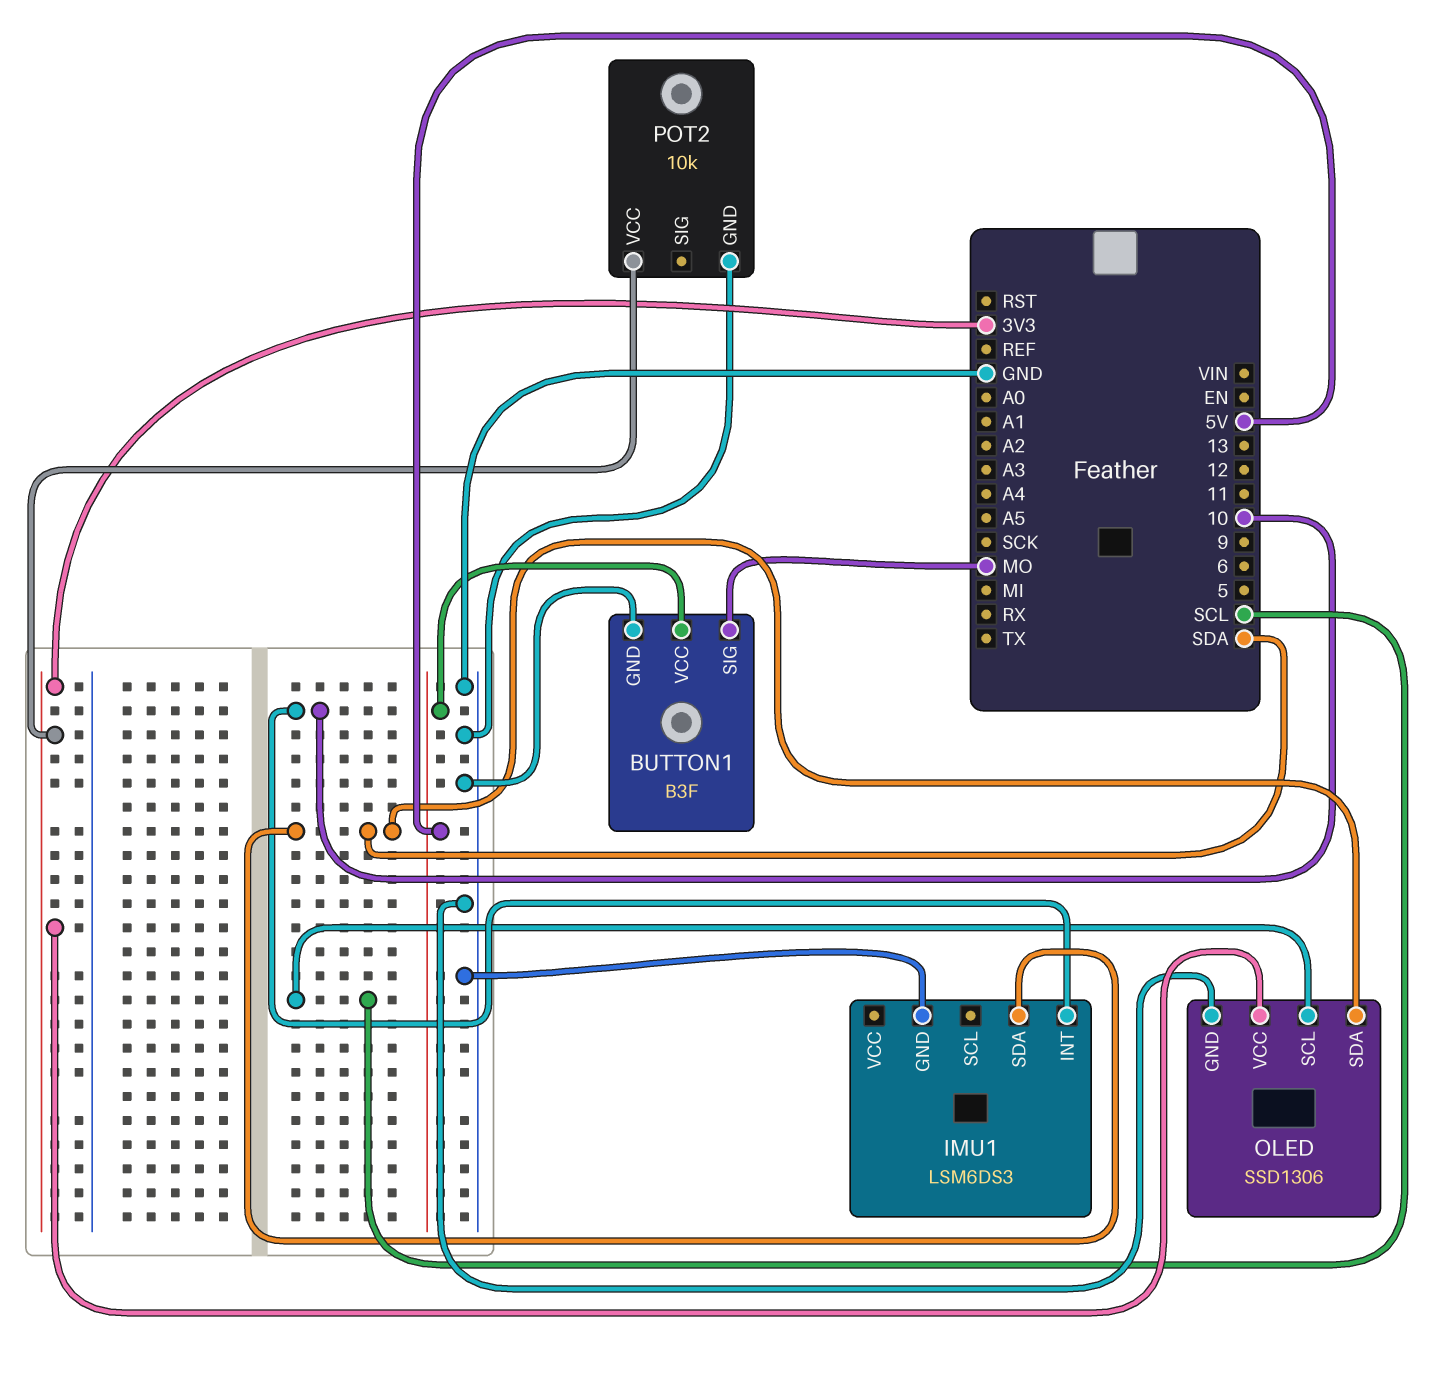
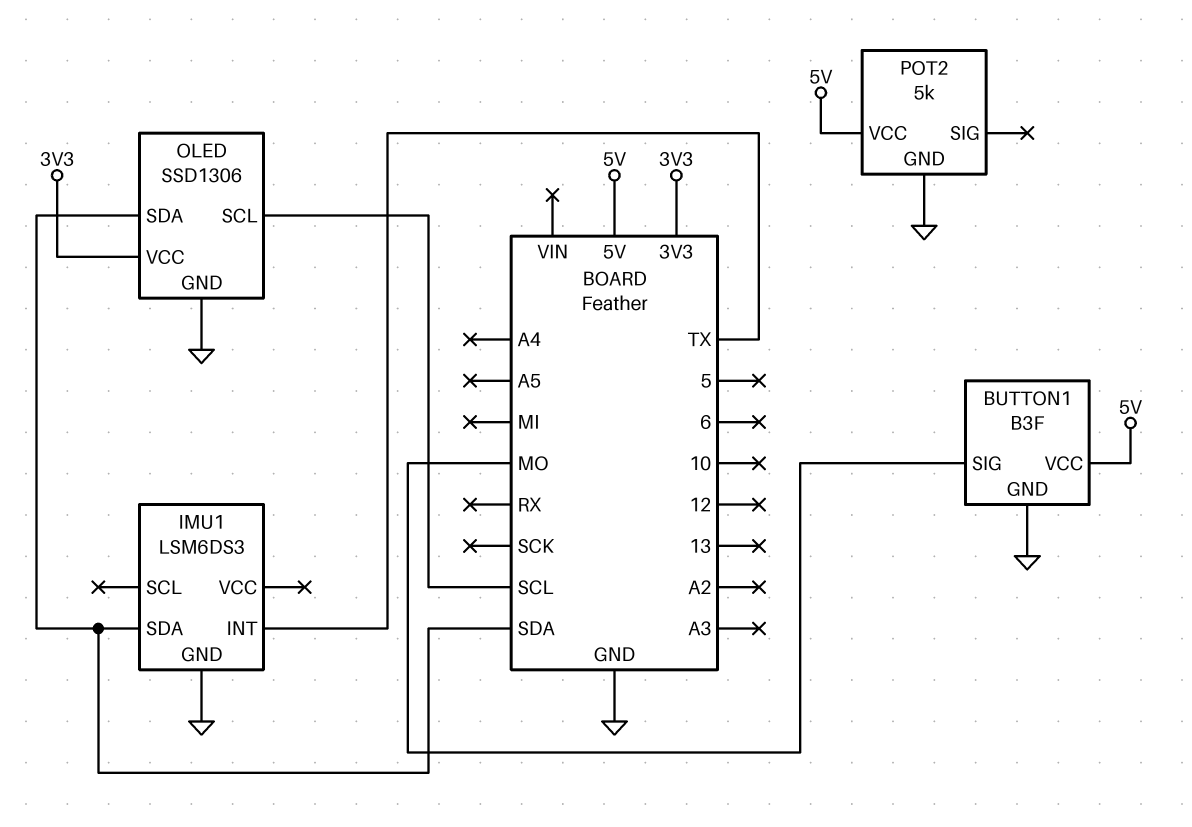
IMU1 pin INT: 10 -> TX
POT2: 10k -> 5k
POT2 pin VCC: 3V3 -> 5V

